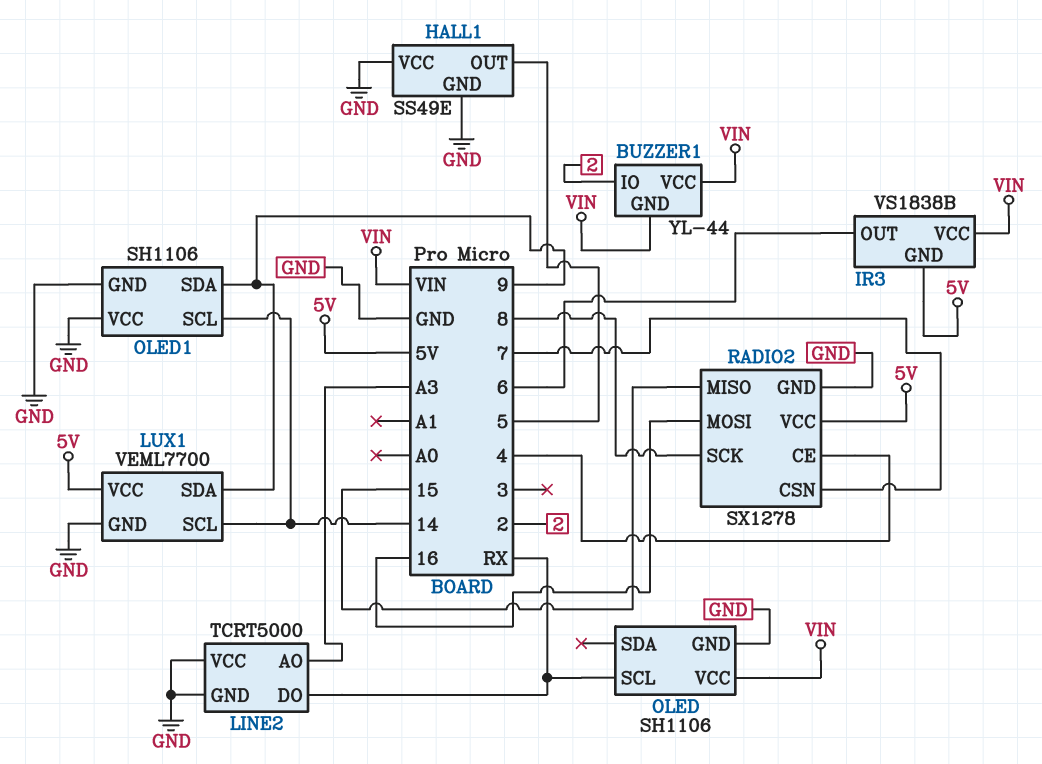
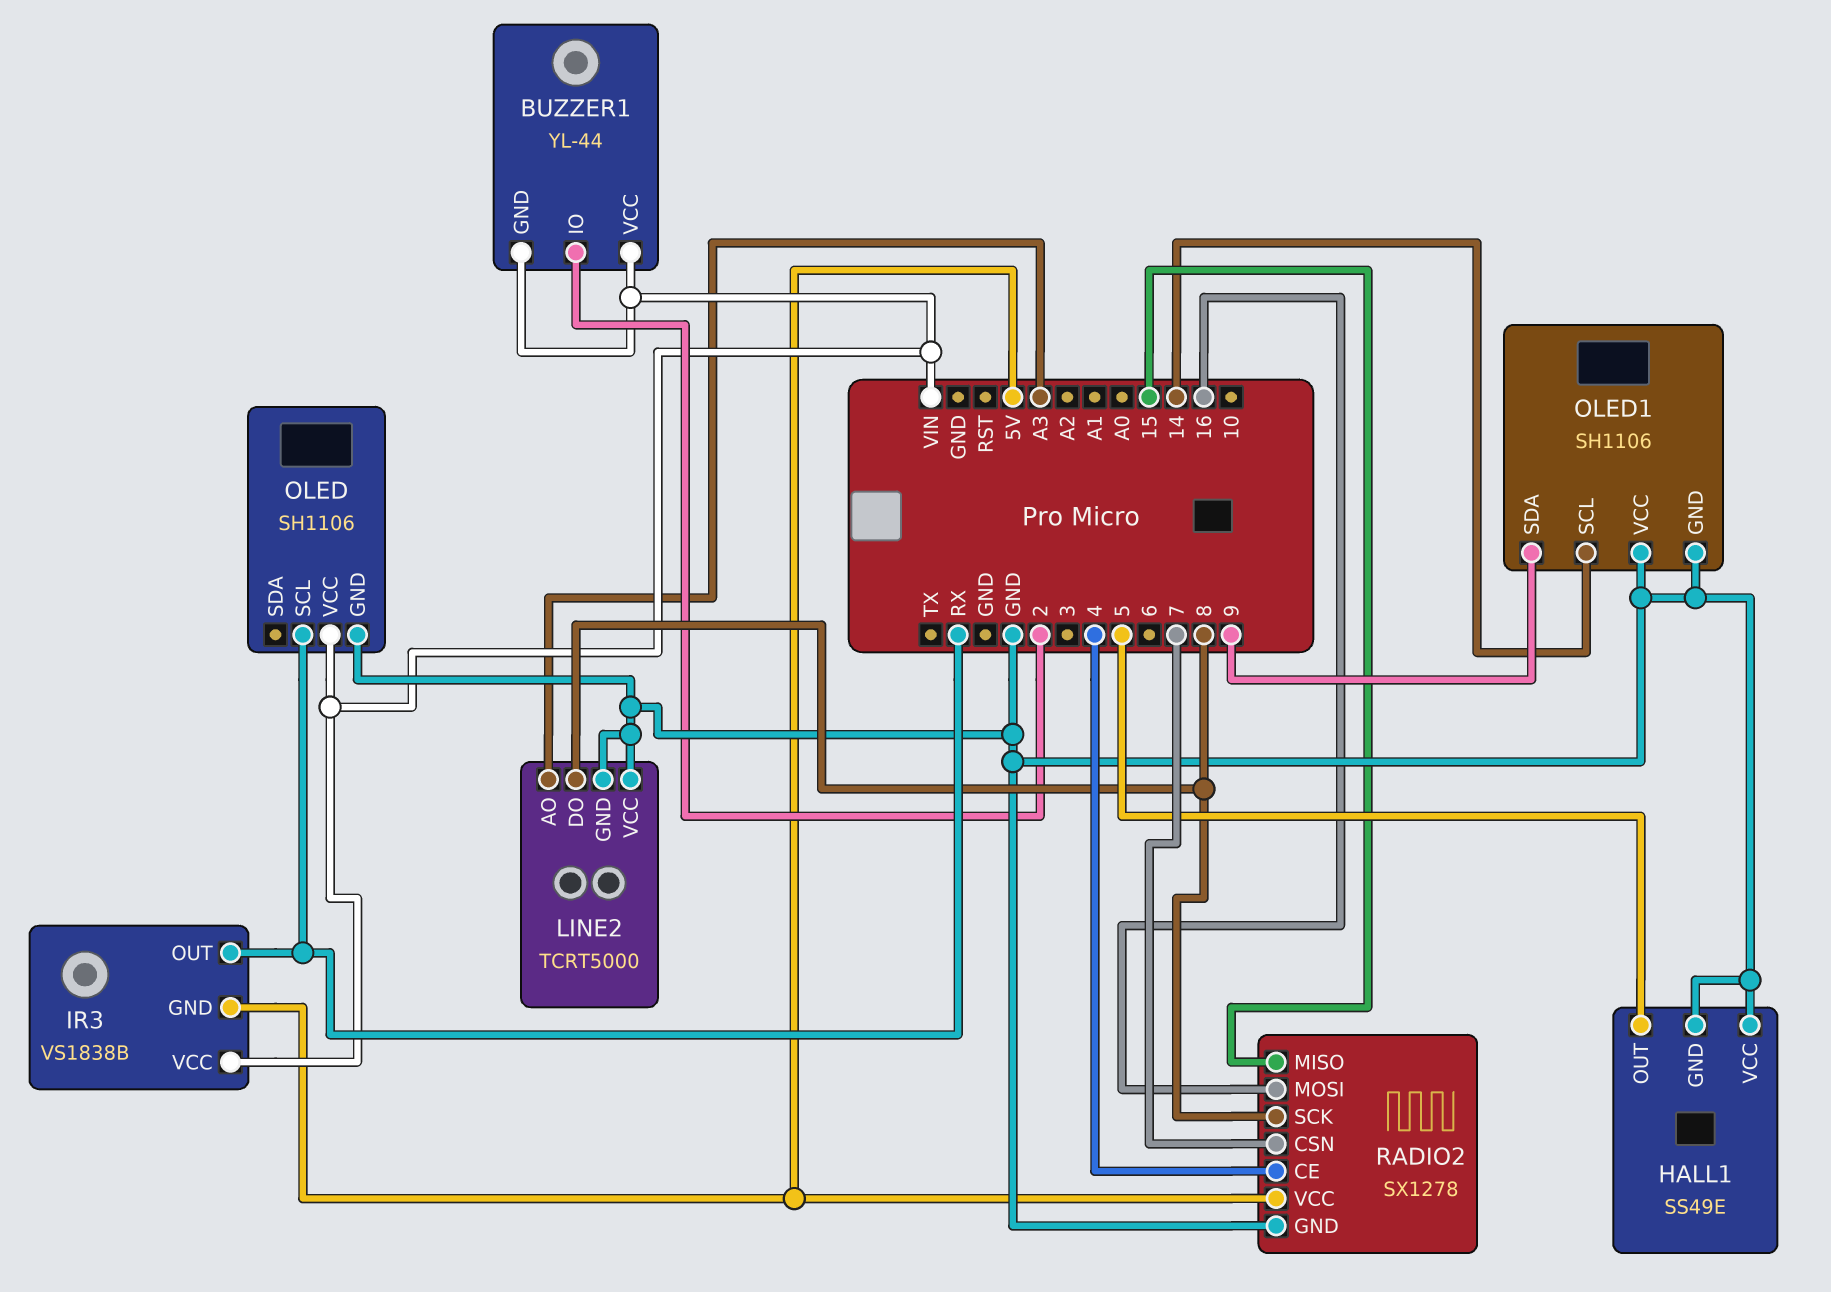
IR3 pin OUT: 6 -> RX
LINE2 pin DO: RX -> 8
LUX1: VEML7700 -> none
LUX1 pin GND: GND -> none
LUX1 pin SCL: 14 -> none
LUX1 pin SDA: 9 -> none
LUX1 pin VCC: 5V -> none

